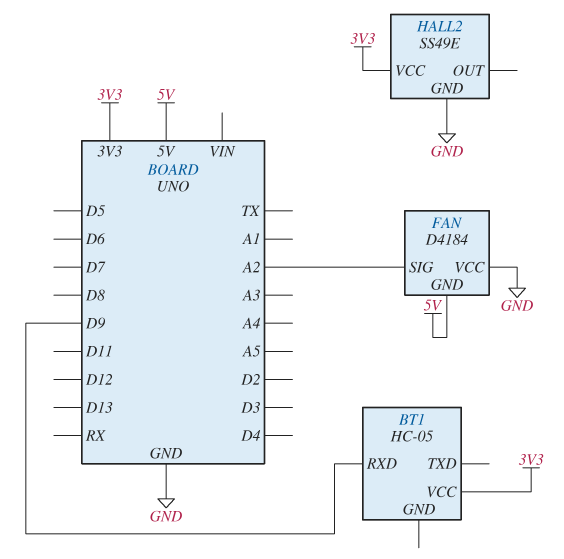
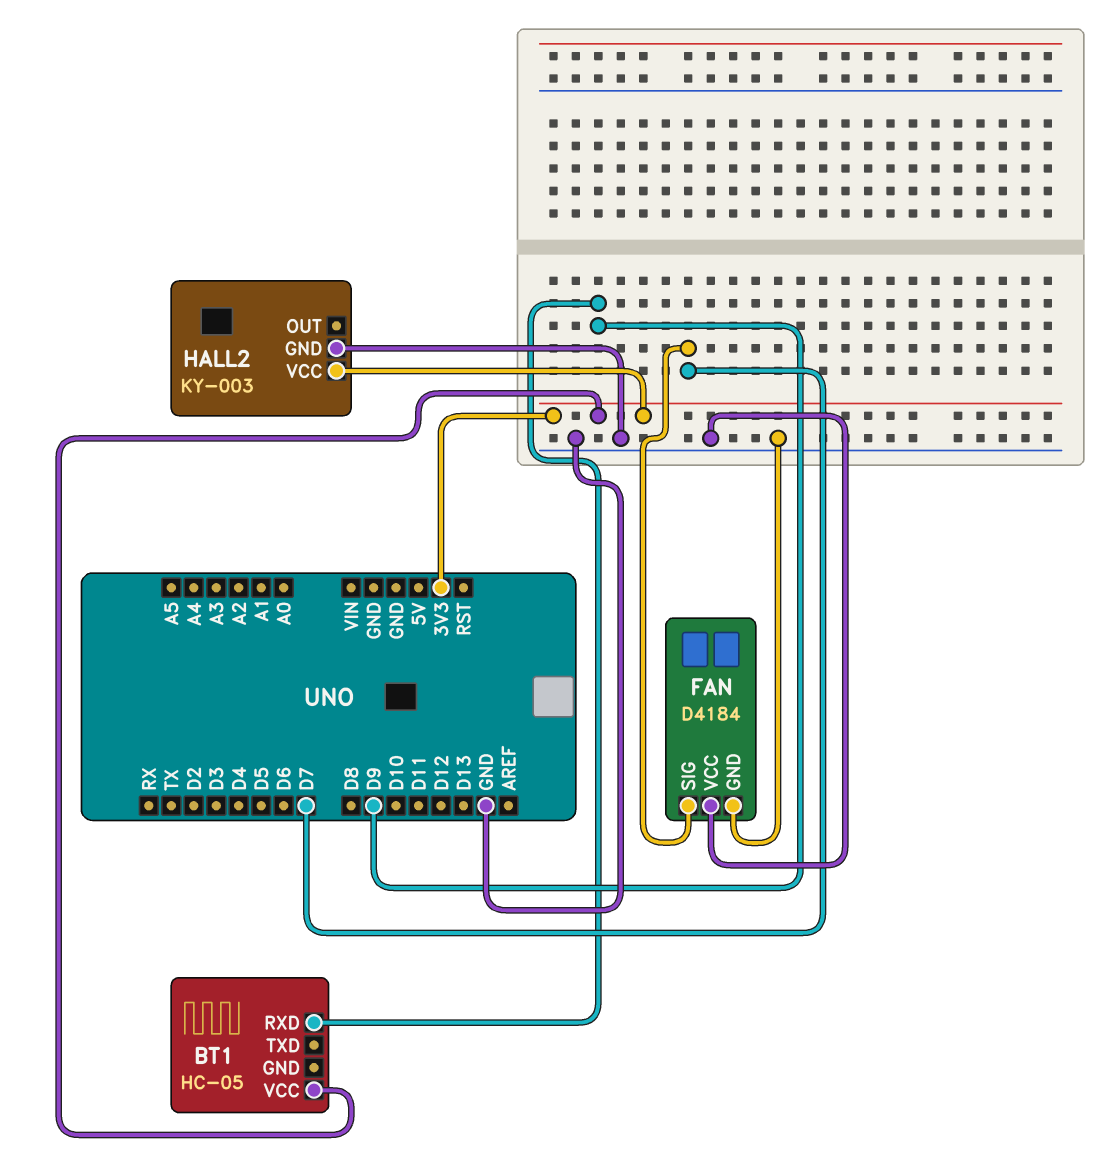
FAN pin GND: 5V -> GND
FAN pin SIG: A2 -> D7
HALL2: SS49E -> KY-003

